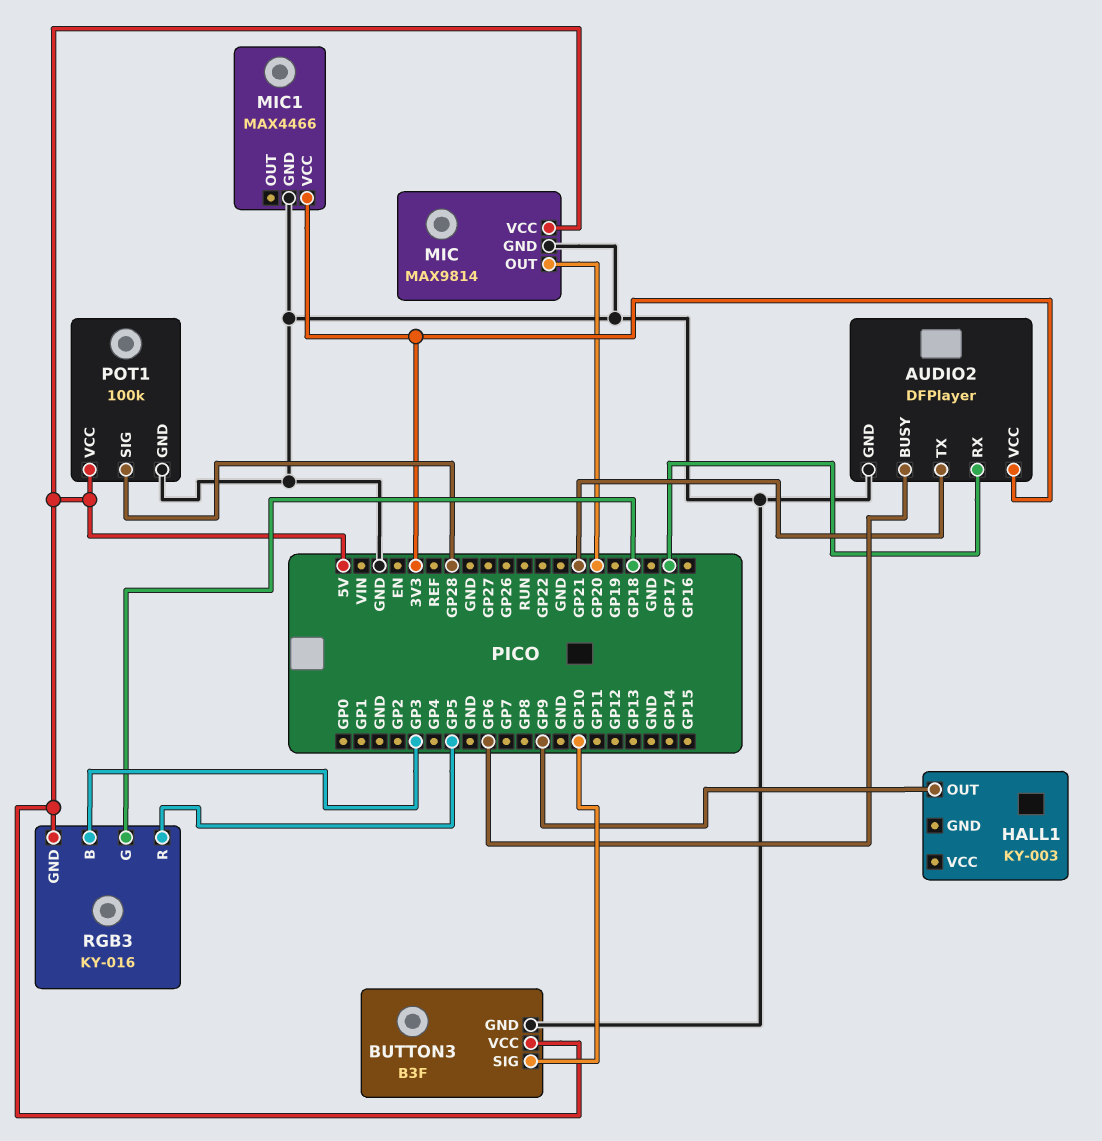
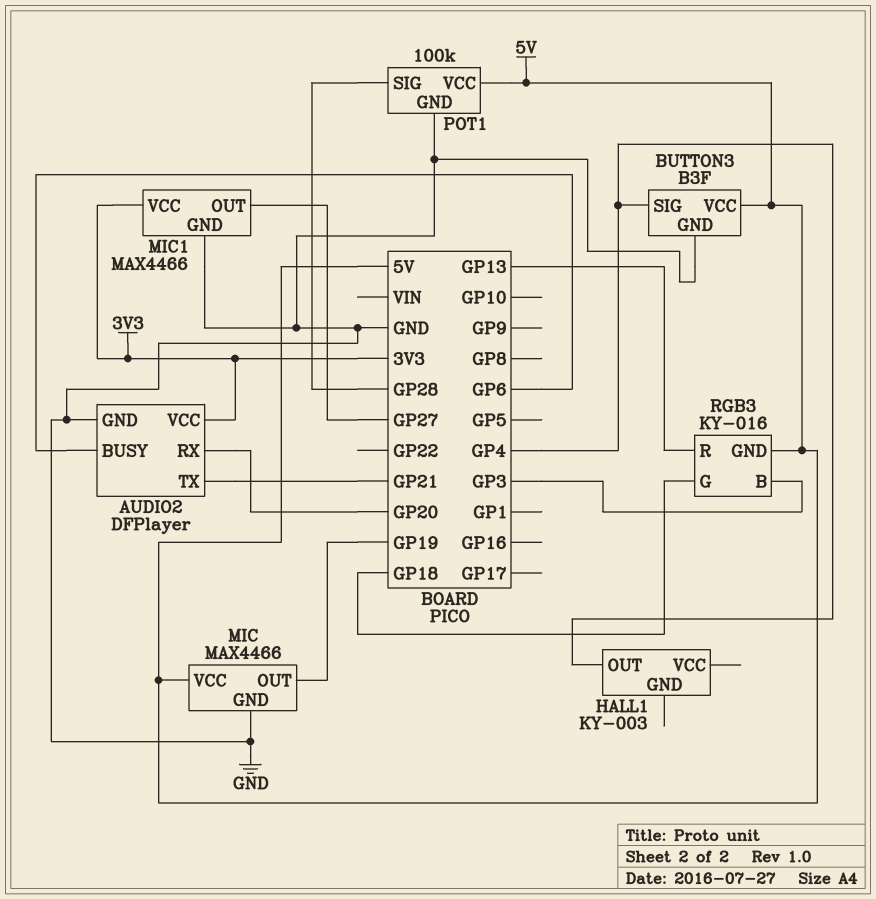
AUDIO2 pin RX: GP17 -> GP20
BUTTON3 pin SIG: GP10 -> GP4
HALL1 pin OUT: GP9 -> GP4
MIC: MAX9814 -> MAX4466
MIC pin OUT: GP20 -> GP19
MIC1 pin OUT: none -> GP27
RGB3 pin R: GP5 -> GP13

